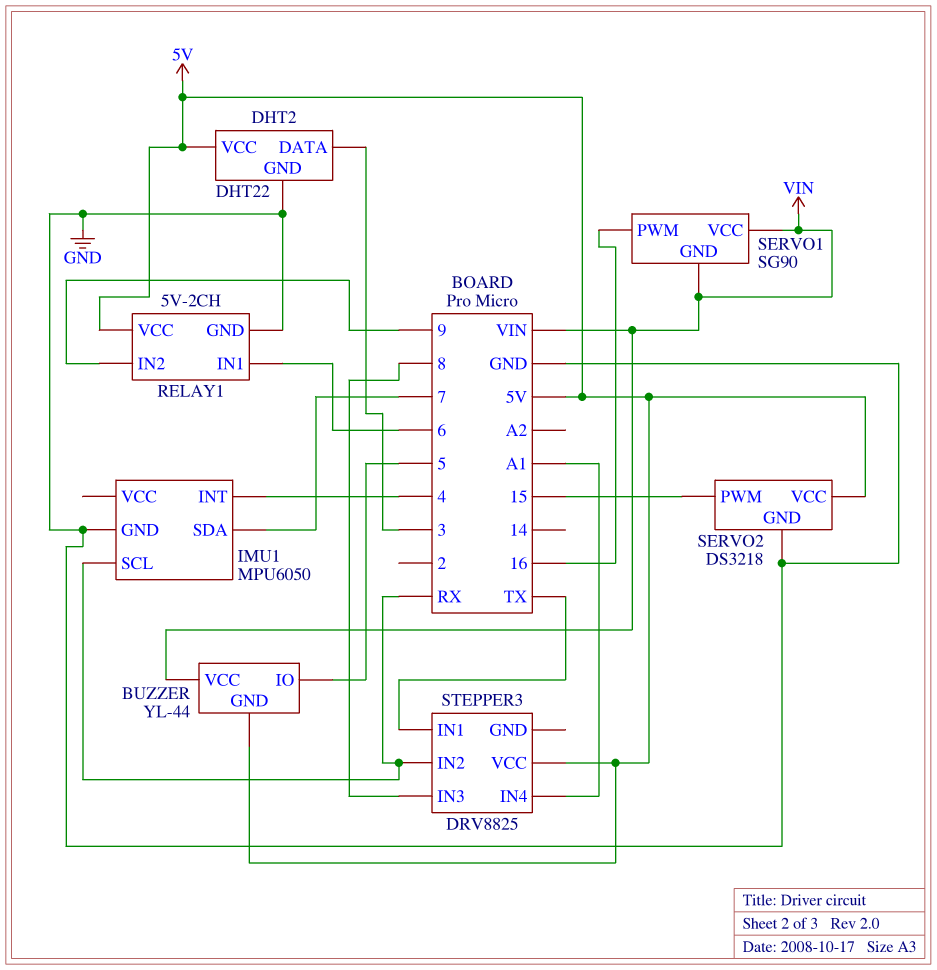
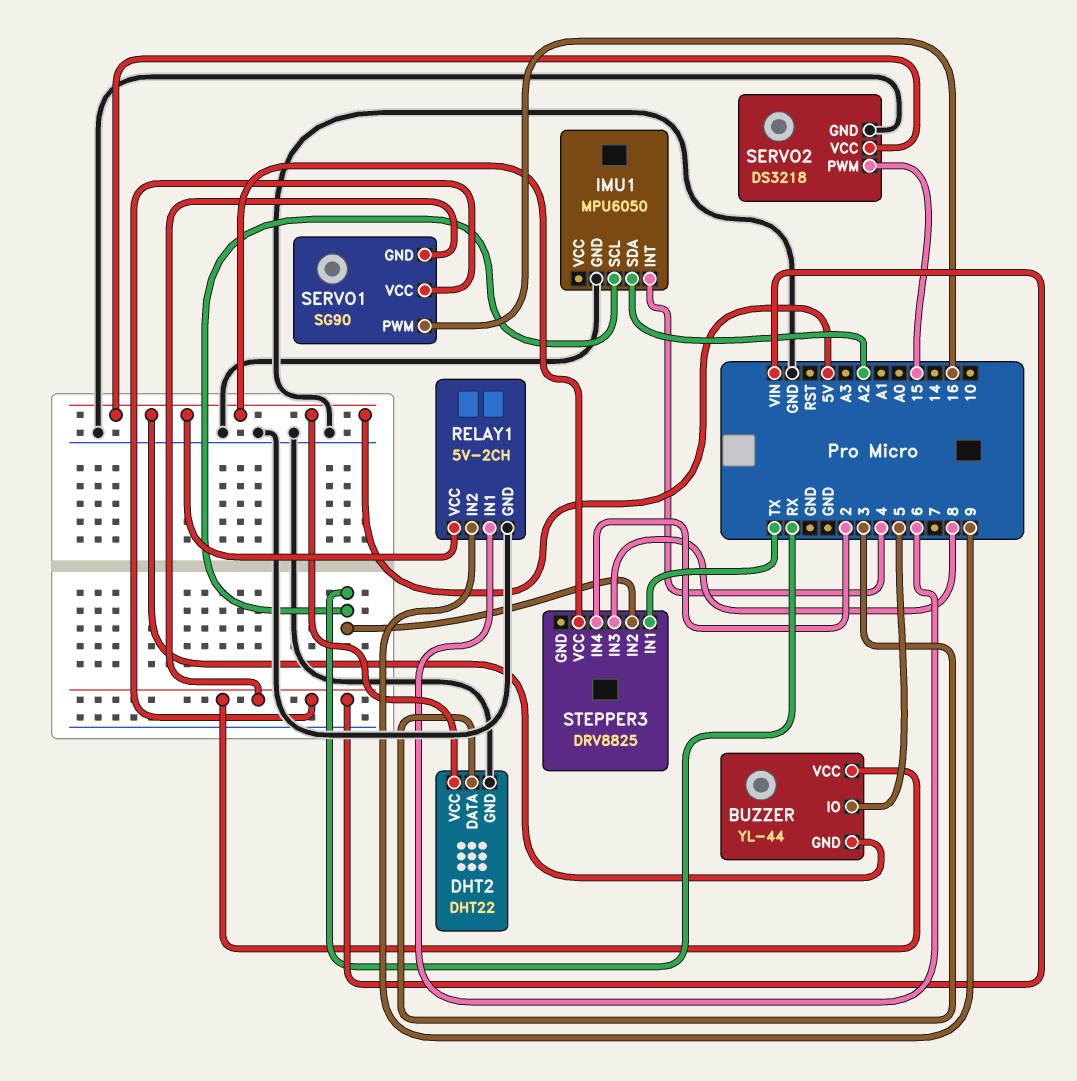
IMU1 pin SDA: 7 -> A2
STEPPER3 pin IN4: A1 -> 2

